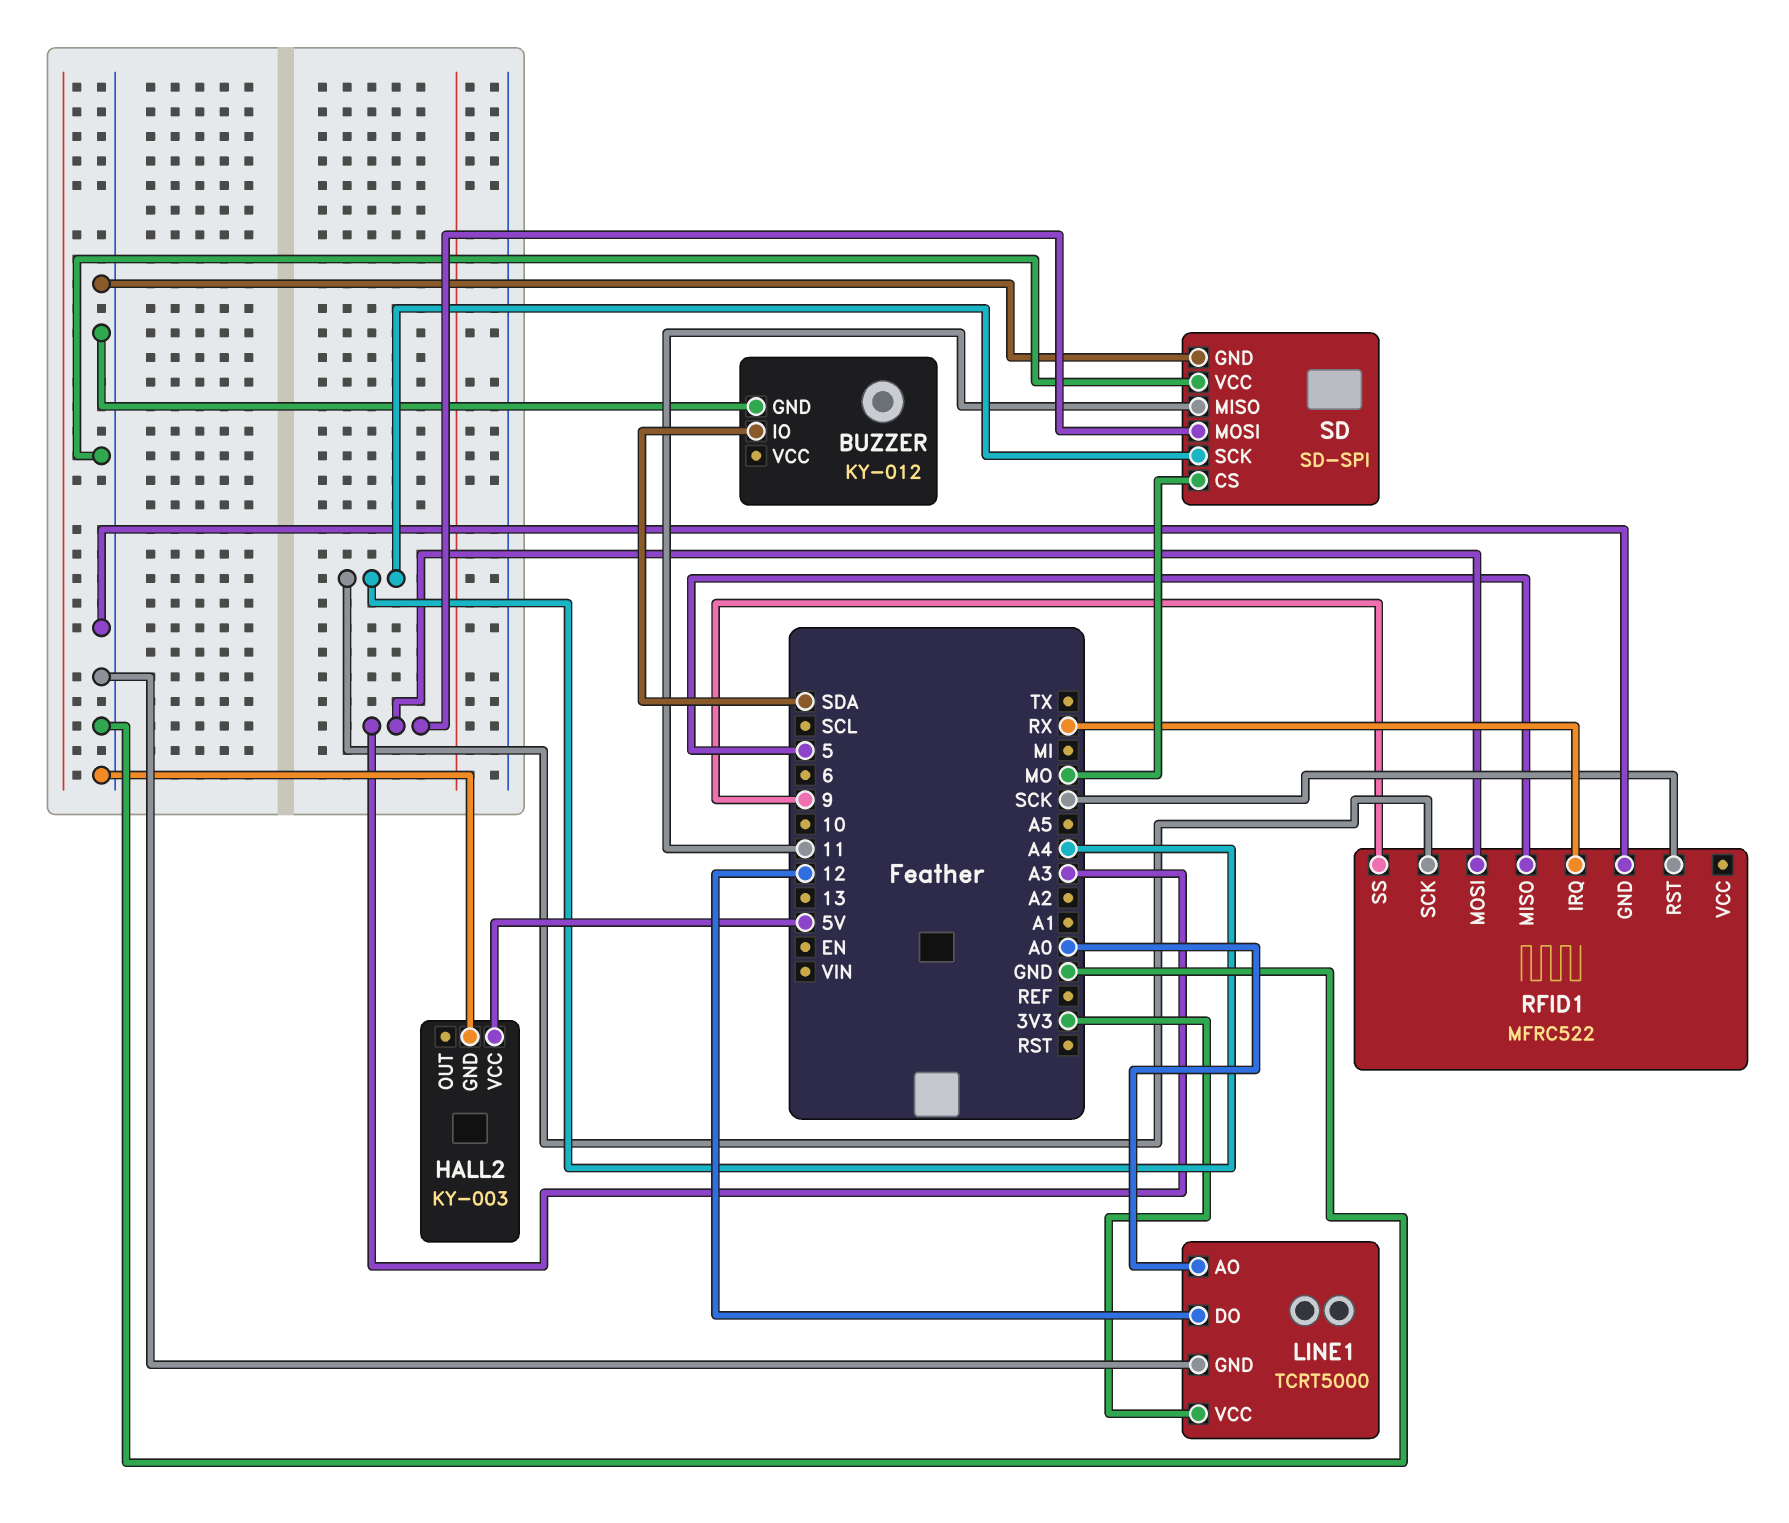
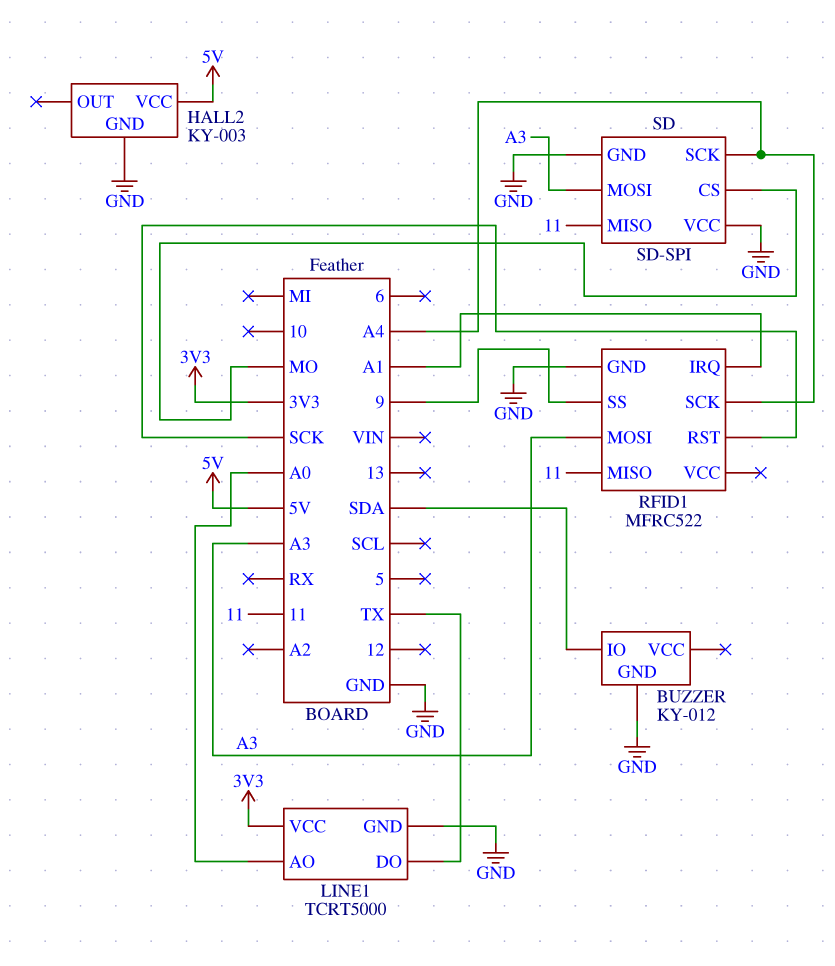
LINE1 pin DO: 12 -> TX
RFID1 pin IRQ: RX -> A1
RFID1 pin MISO: 5 -> 11

